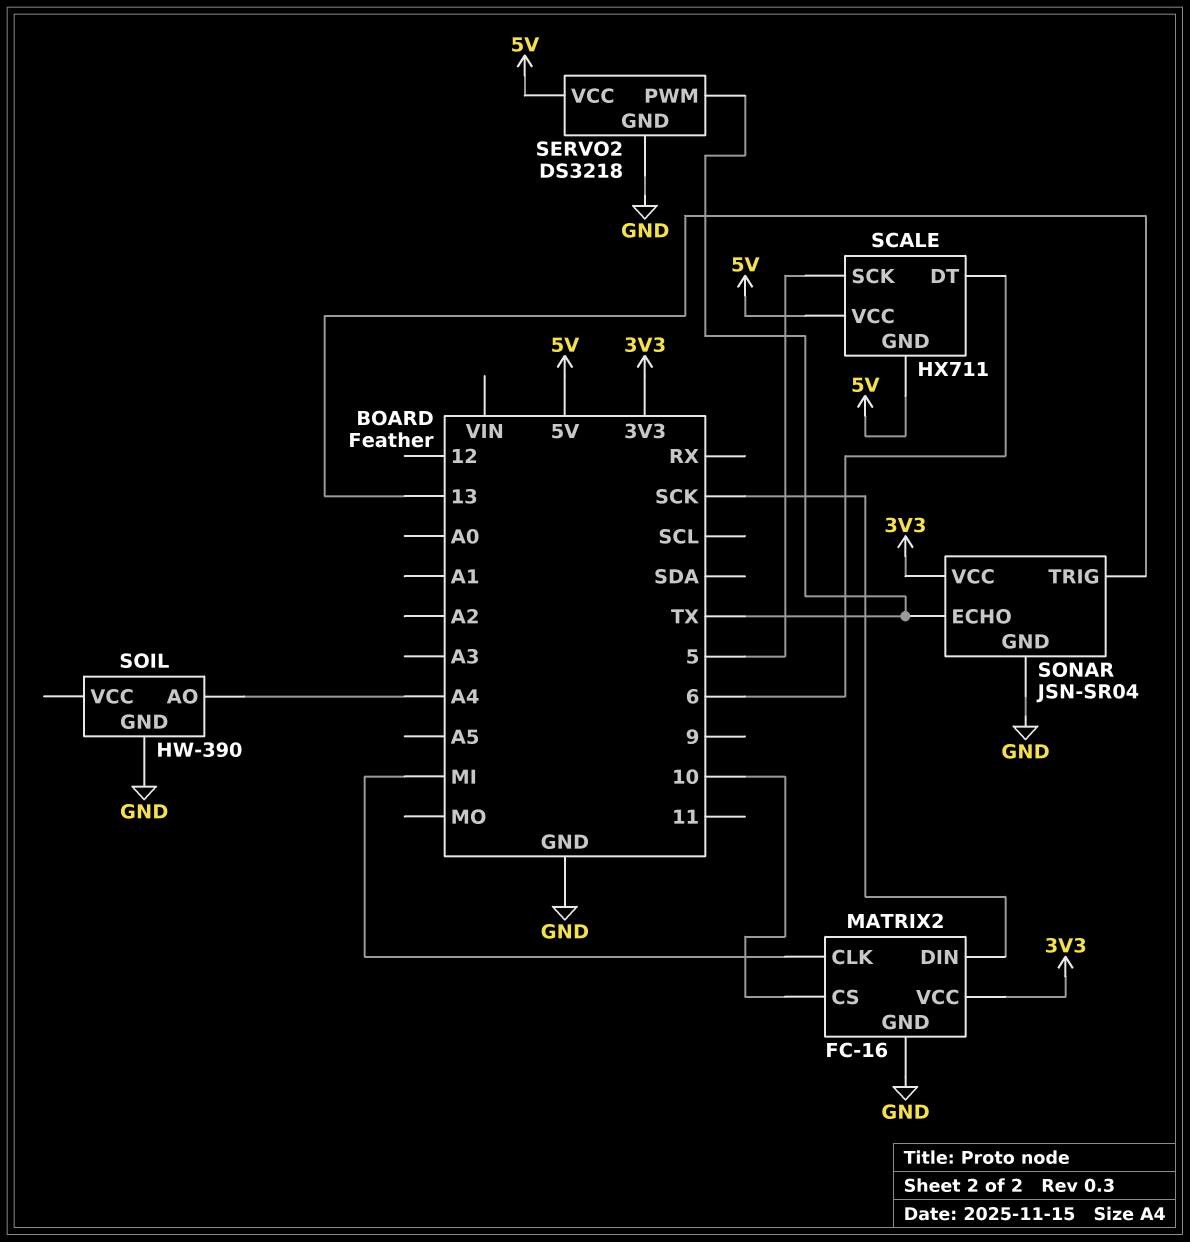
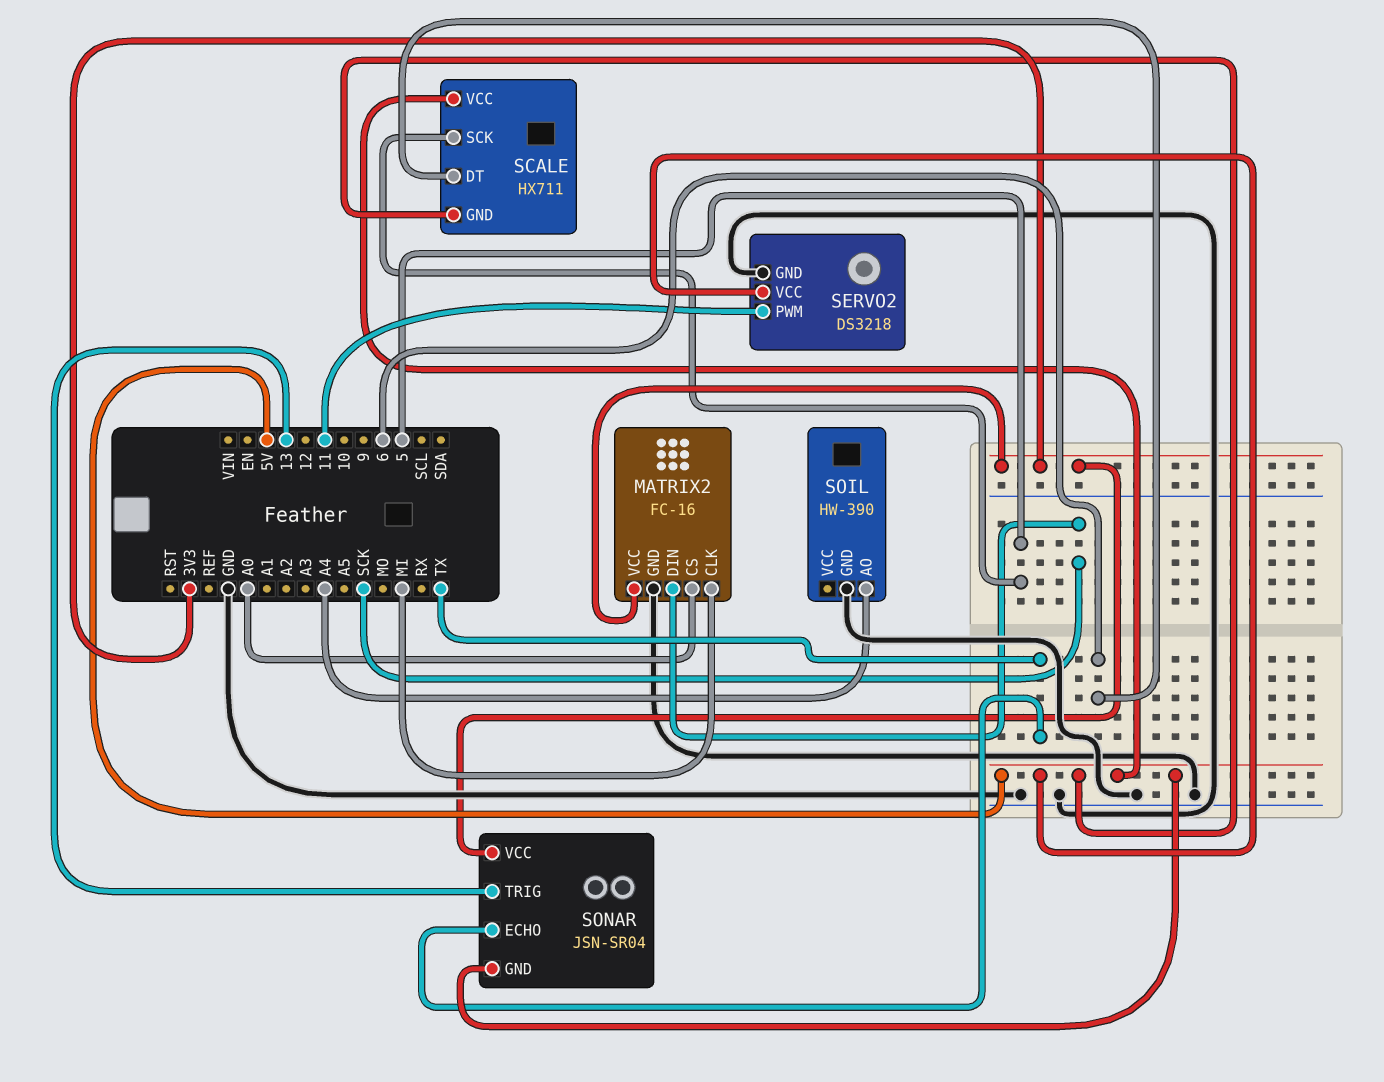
MATRIX2 pin CS: 10 -> A0
SERVO2 pin PWM: TX -> 11
SONAR pin GND: GND -> 5V

